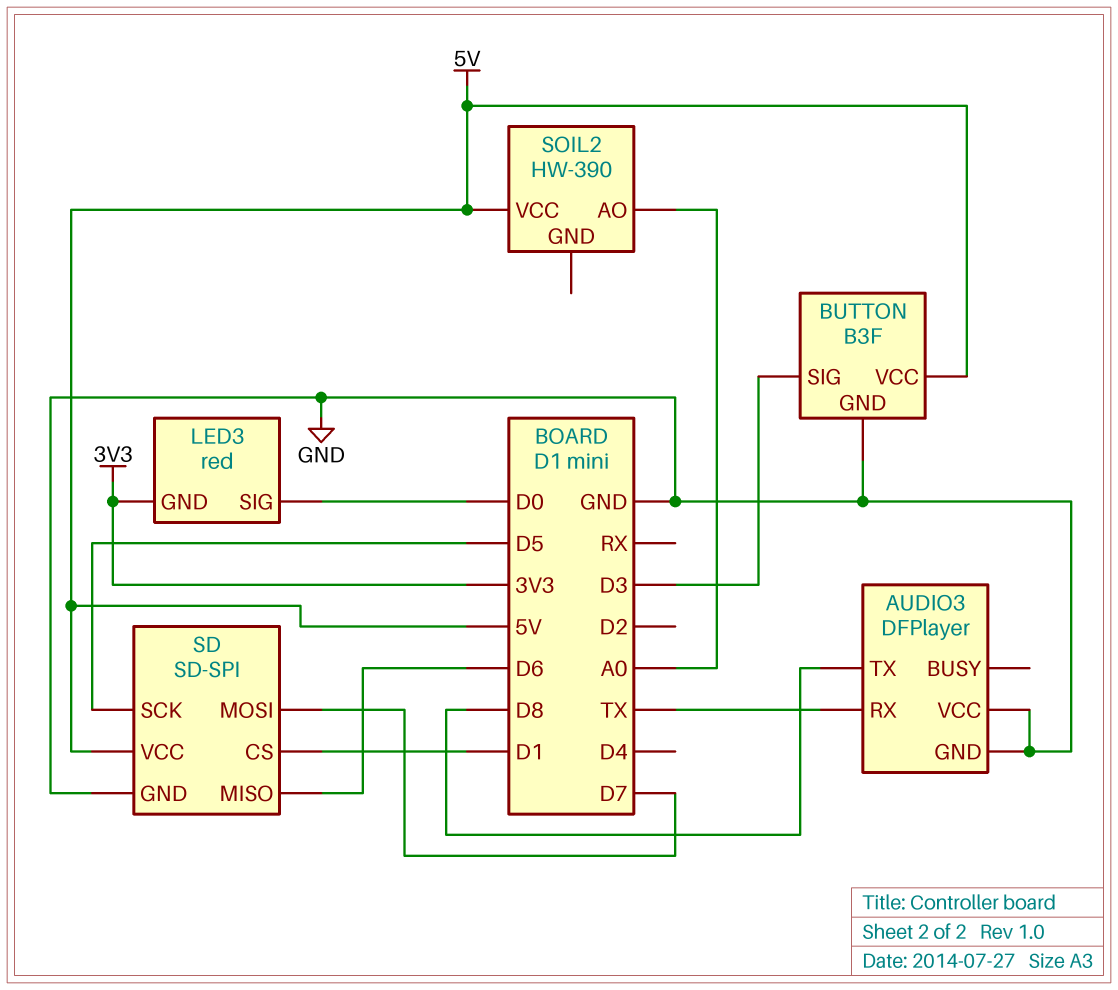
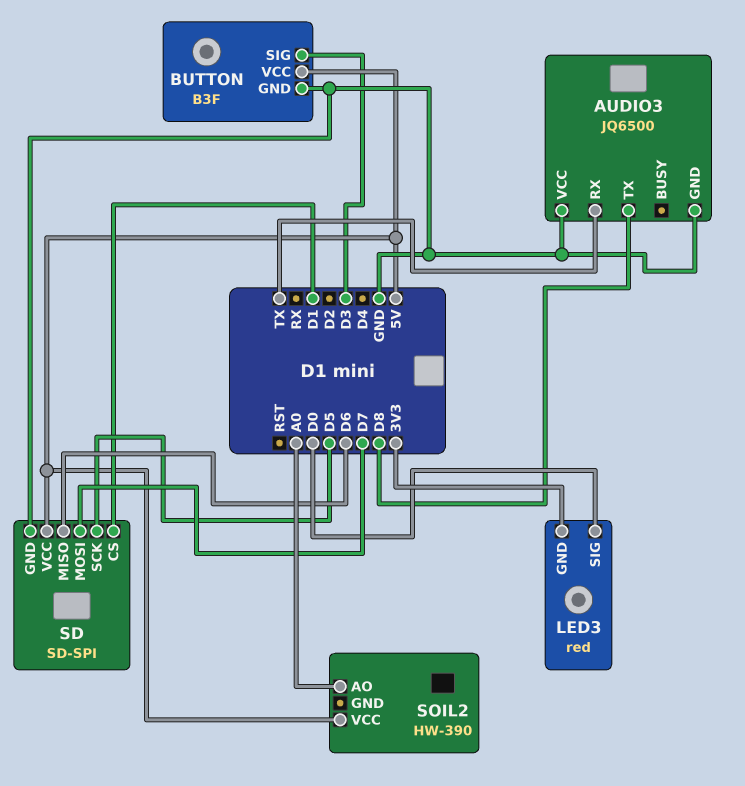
AUDIO3: DFPlayer -> JQ6500

